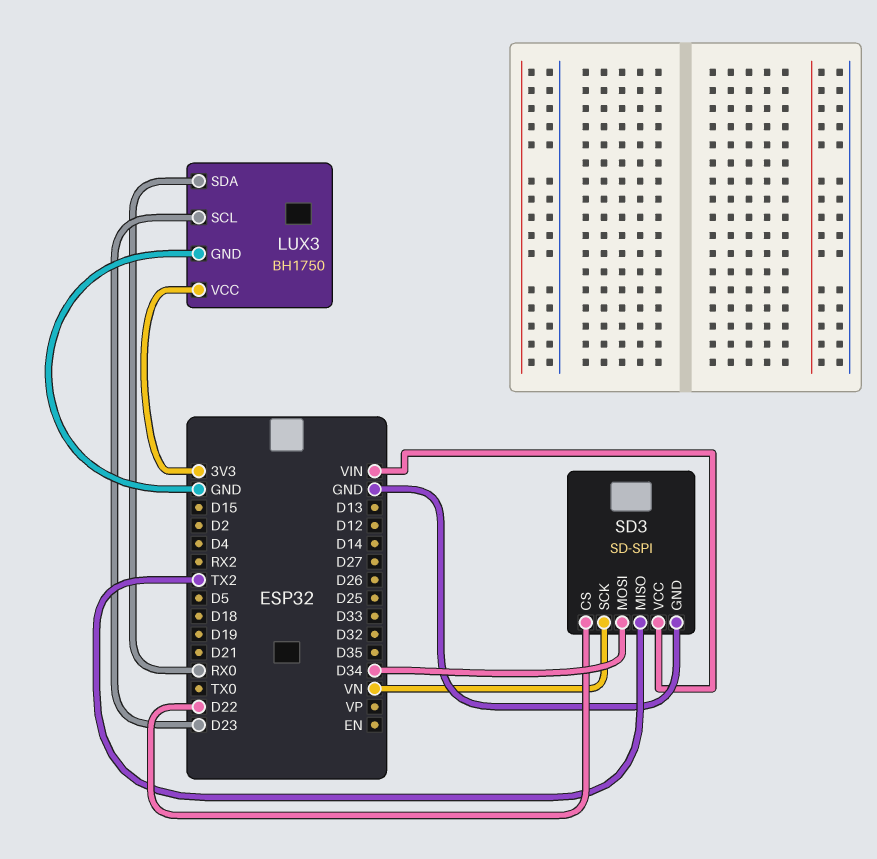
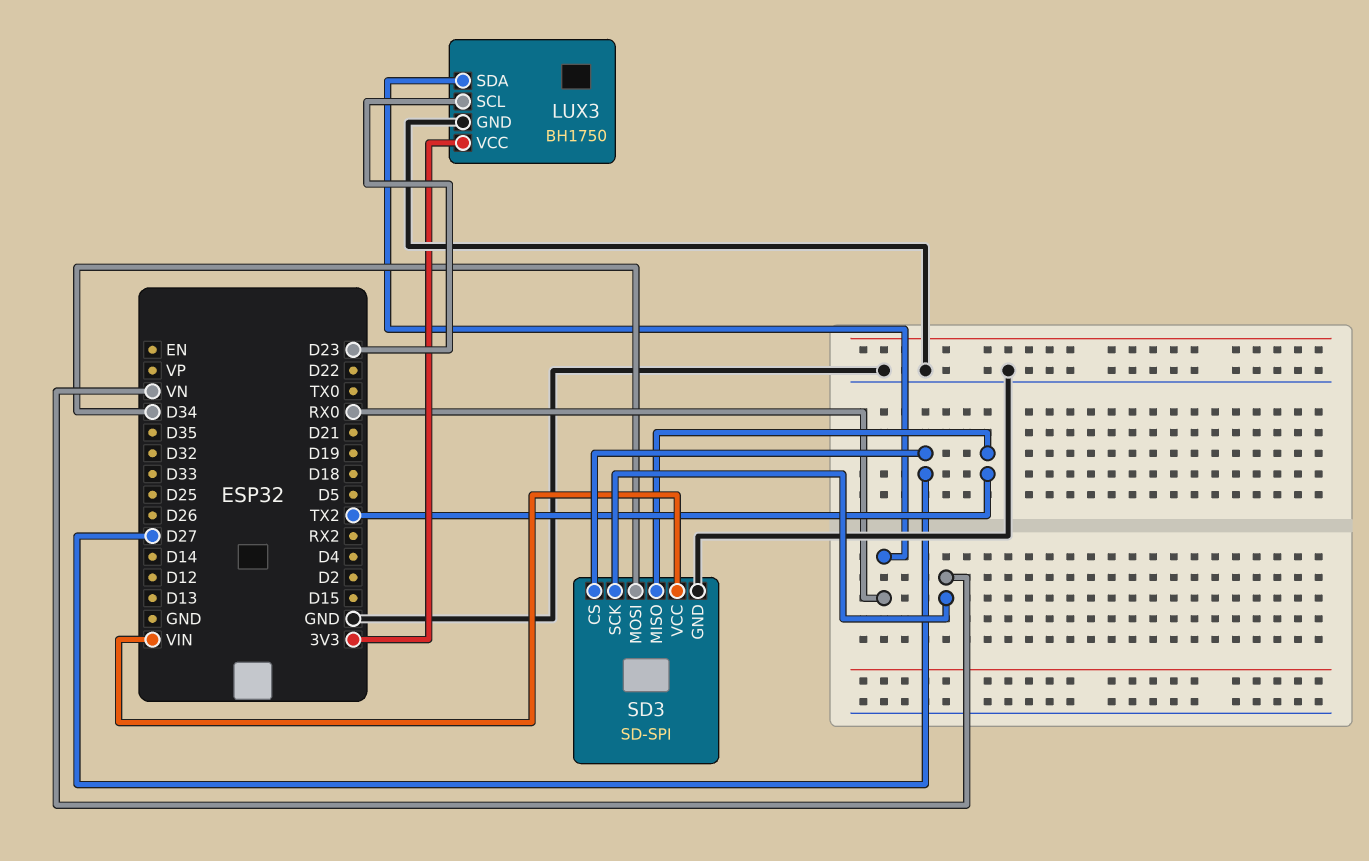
SD3 pin CS: D22 -> D27

